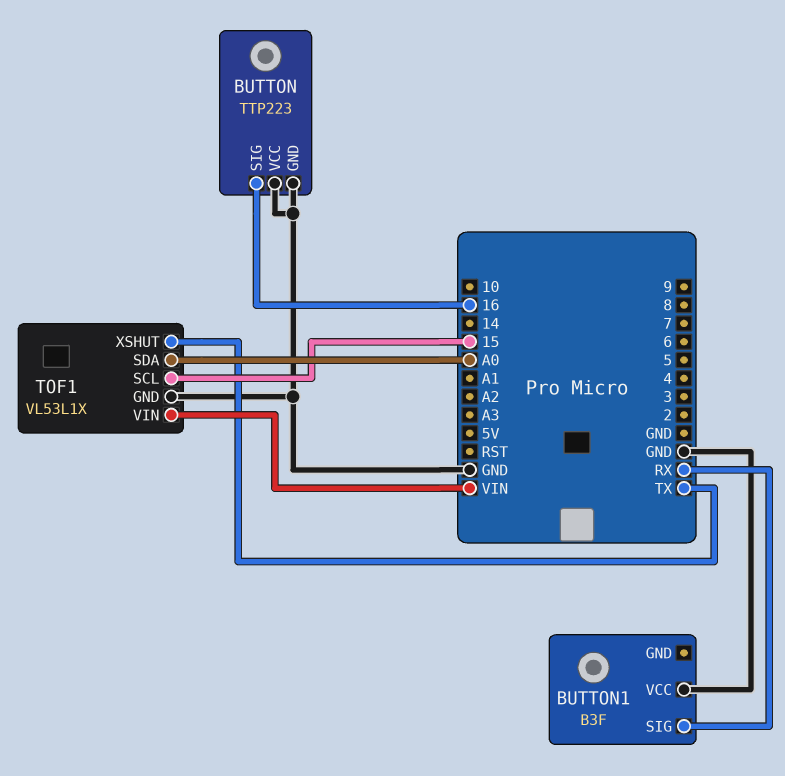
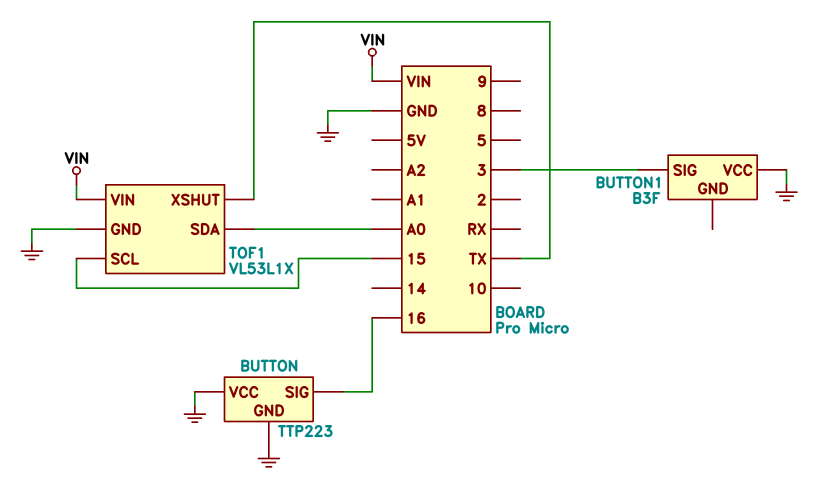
BUTTON1 pin SIG: RX -> 3

